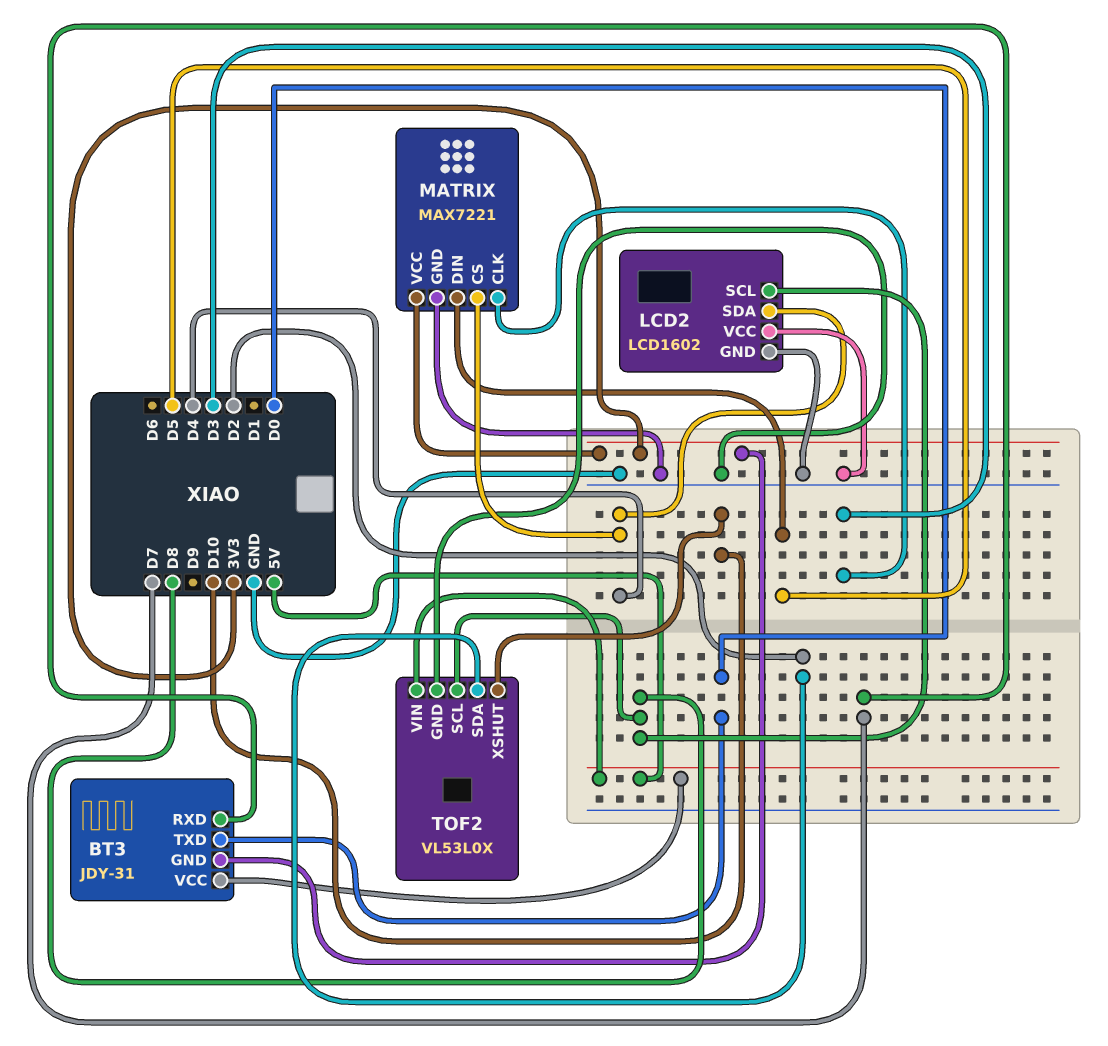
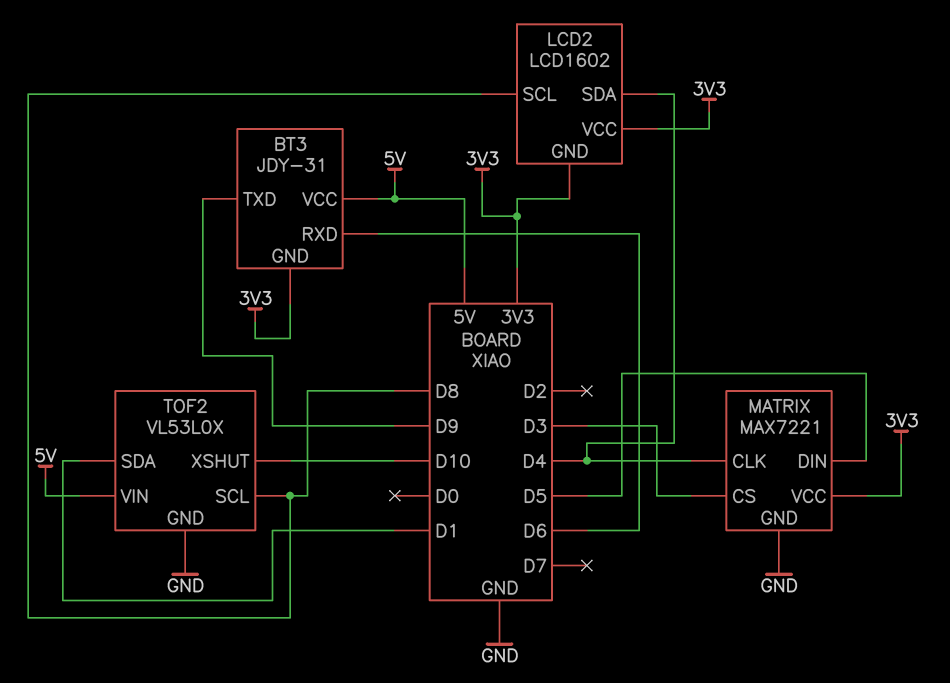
BT3 pin RXD: D7 -> D6
BT3 pin TXD: D0 -> D9
LCD2 pin GND: GND -> 3V3
LCD2 pin VCC: GND -> 3V3
MATRIX pin CLK: D3 -> D4
MATRIX pin CS: D4 -> D3
TOF2 pin SDA: D2 -> D1

